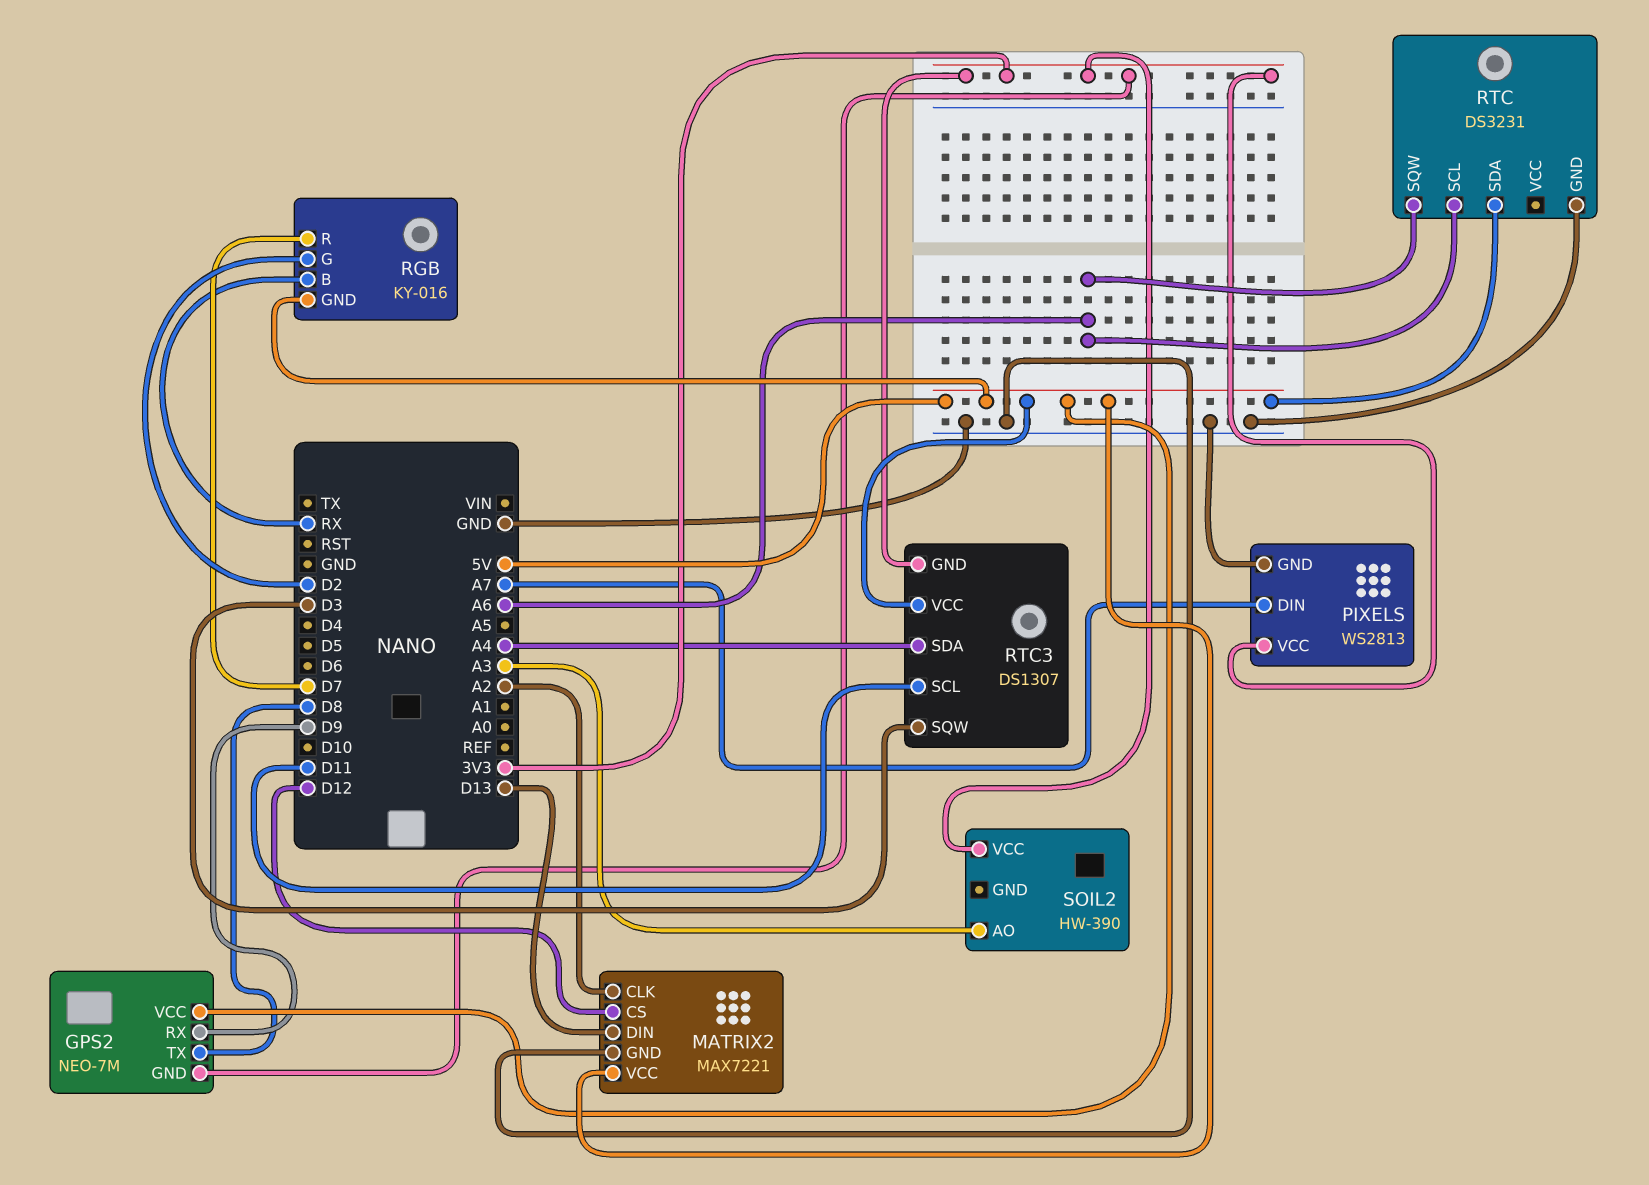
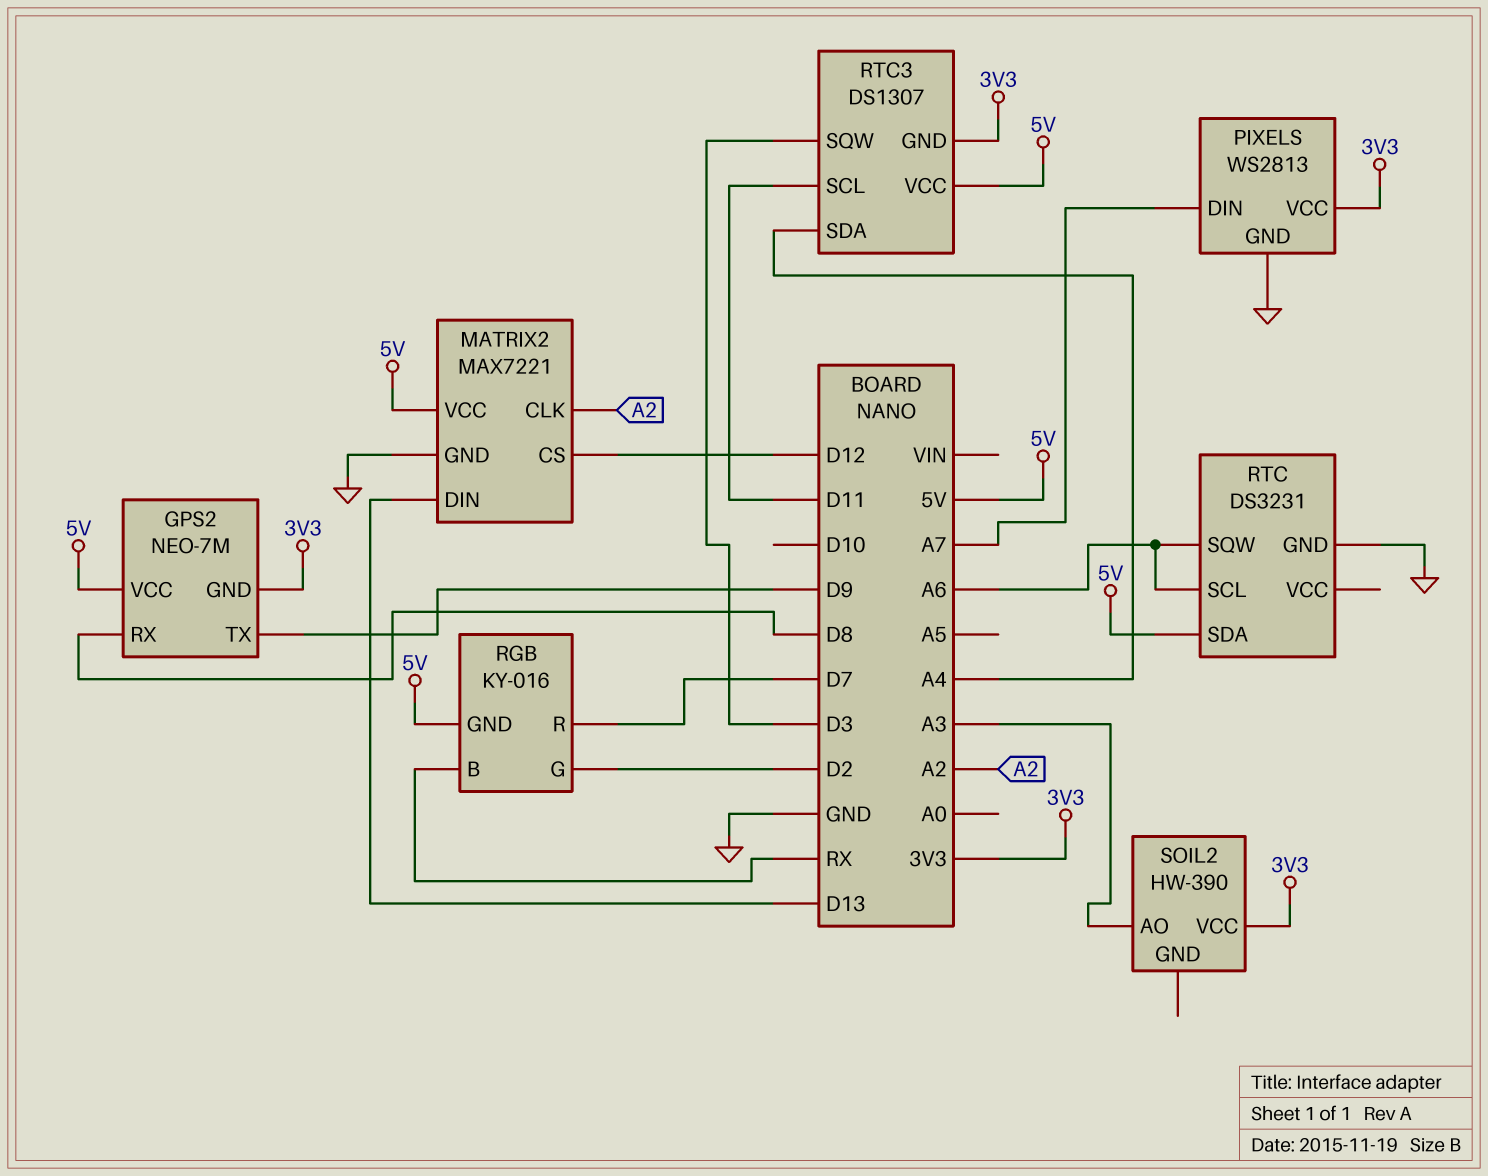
GPS2 pin RX: D9 -> D8
GPS2 pin TX: D8 -> D9

